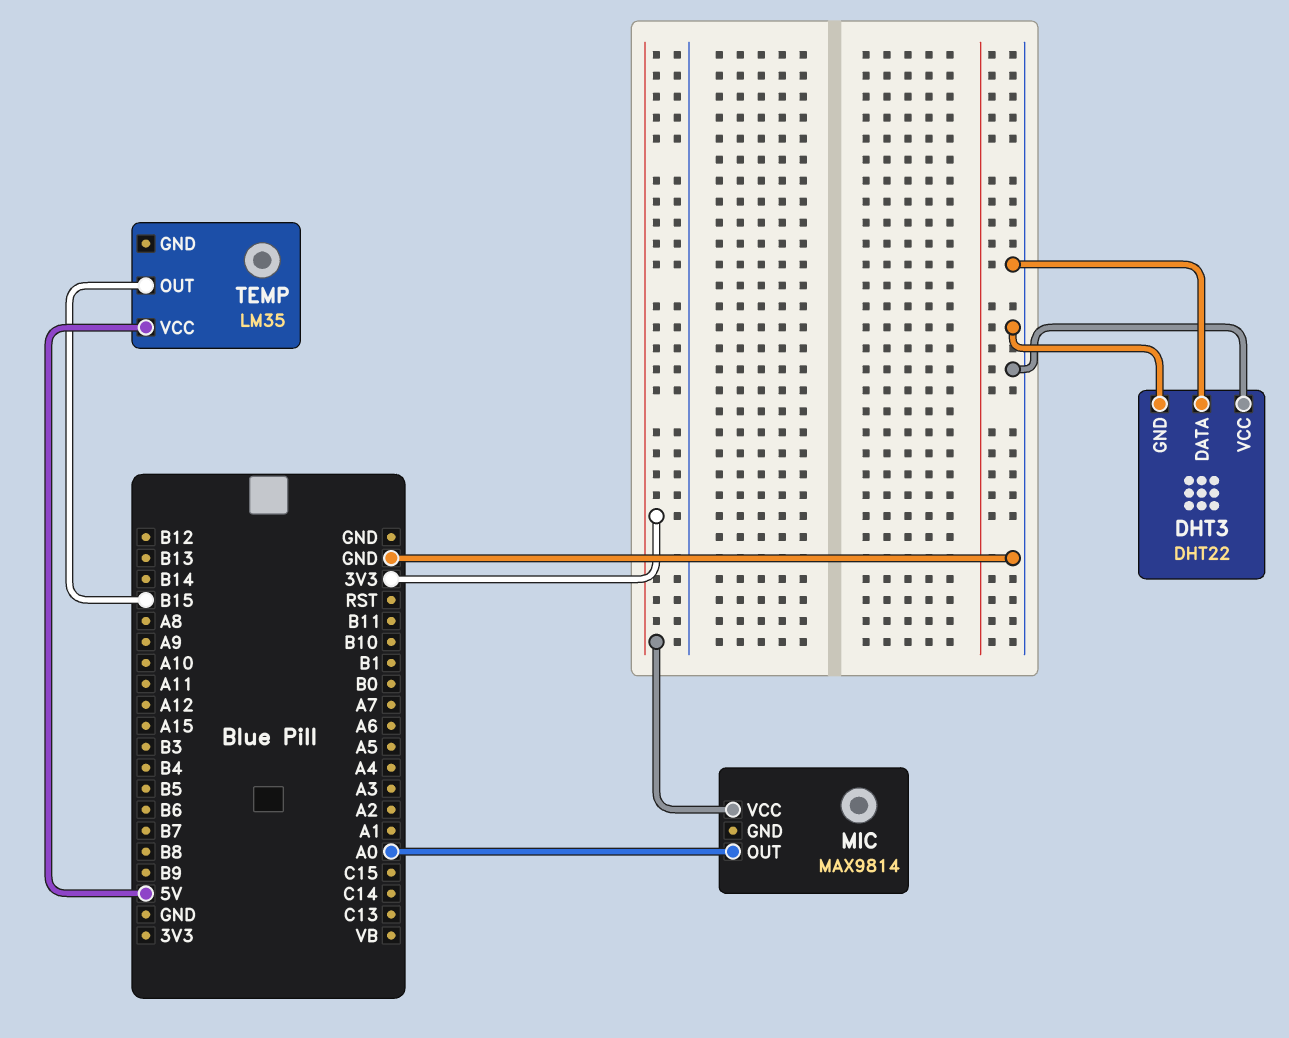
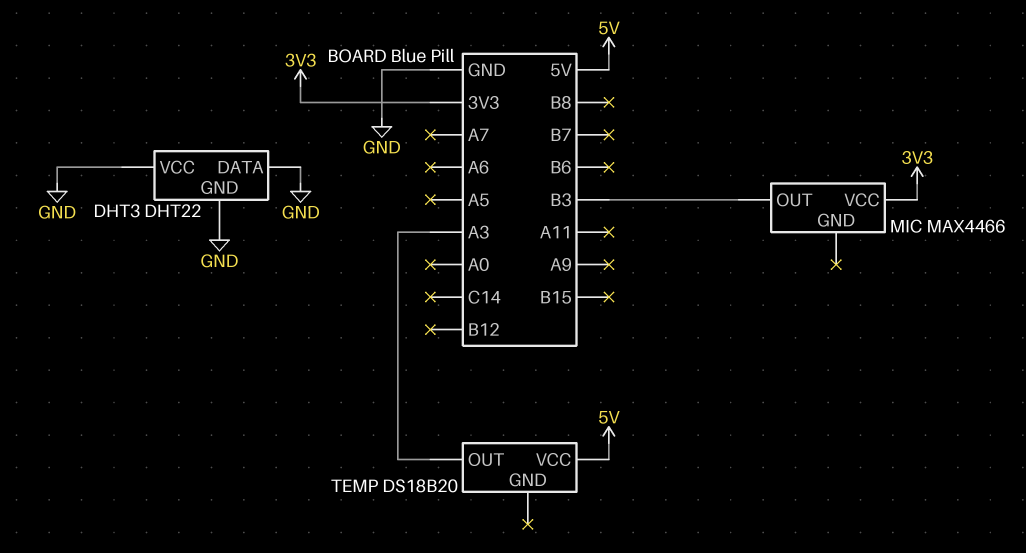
MIC: MAX9814 -> MAX4466
MIC pin OUT: A0 -> B3
TEMP: LM35 -> DS18B20
TEMP pin OUT: B15 -> A3

